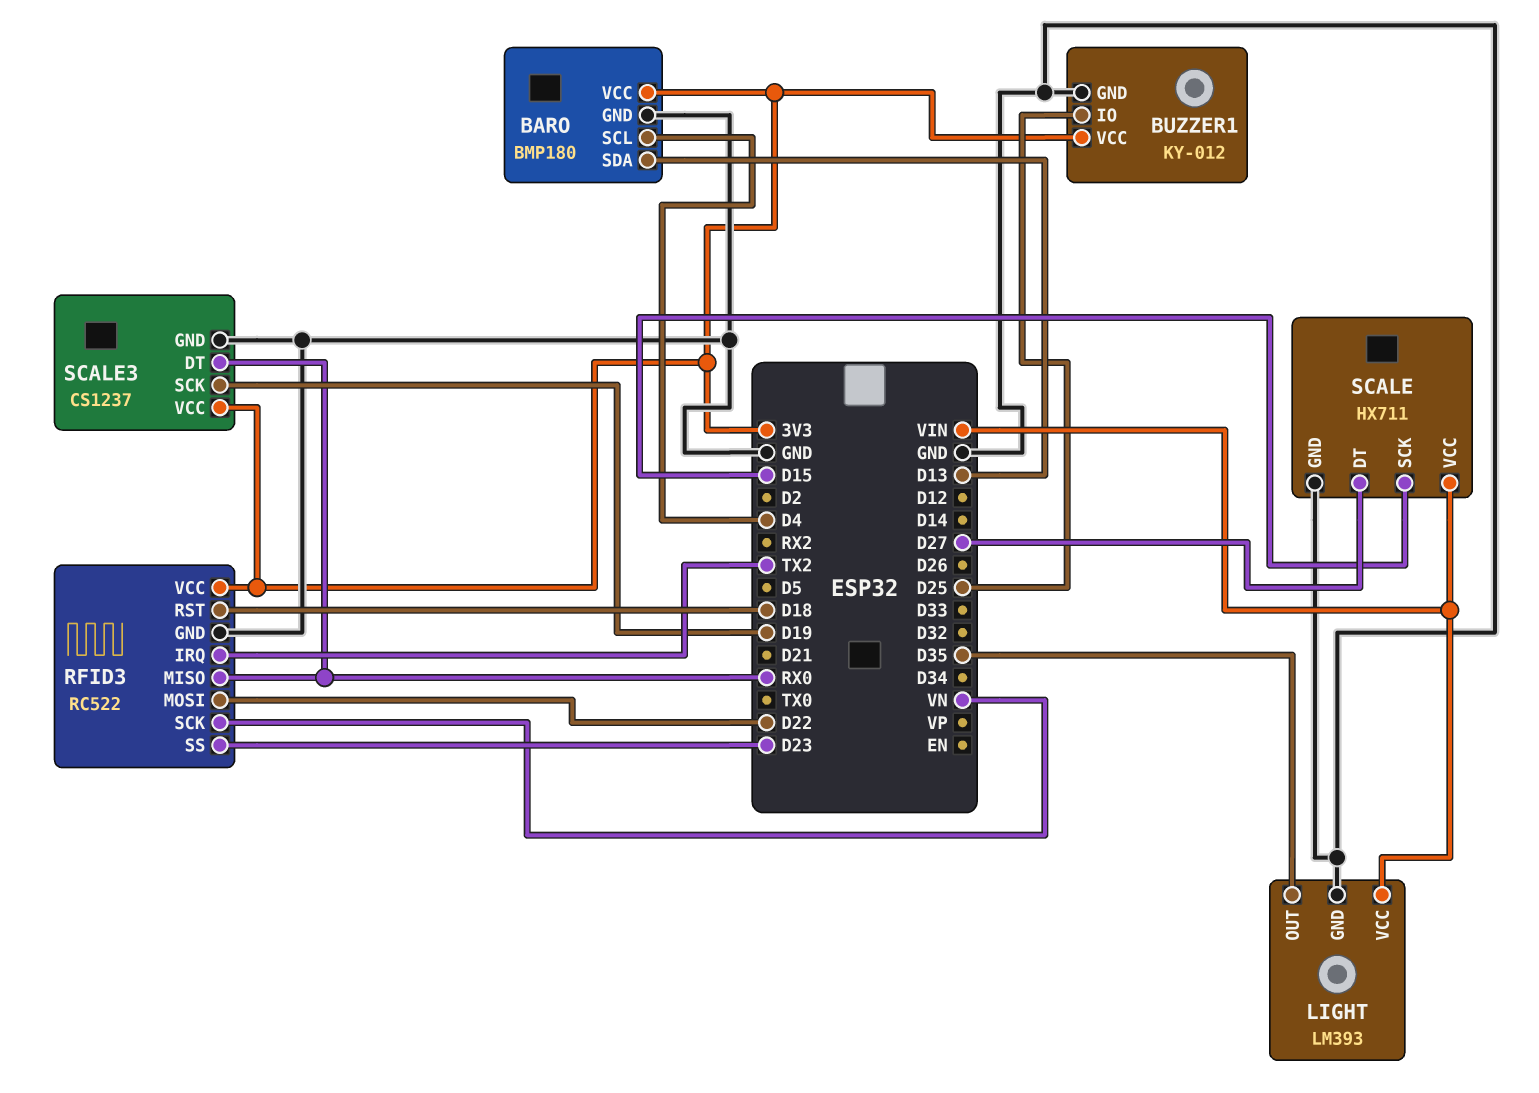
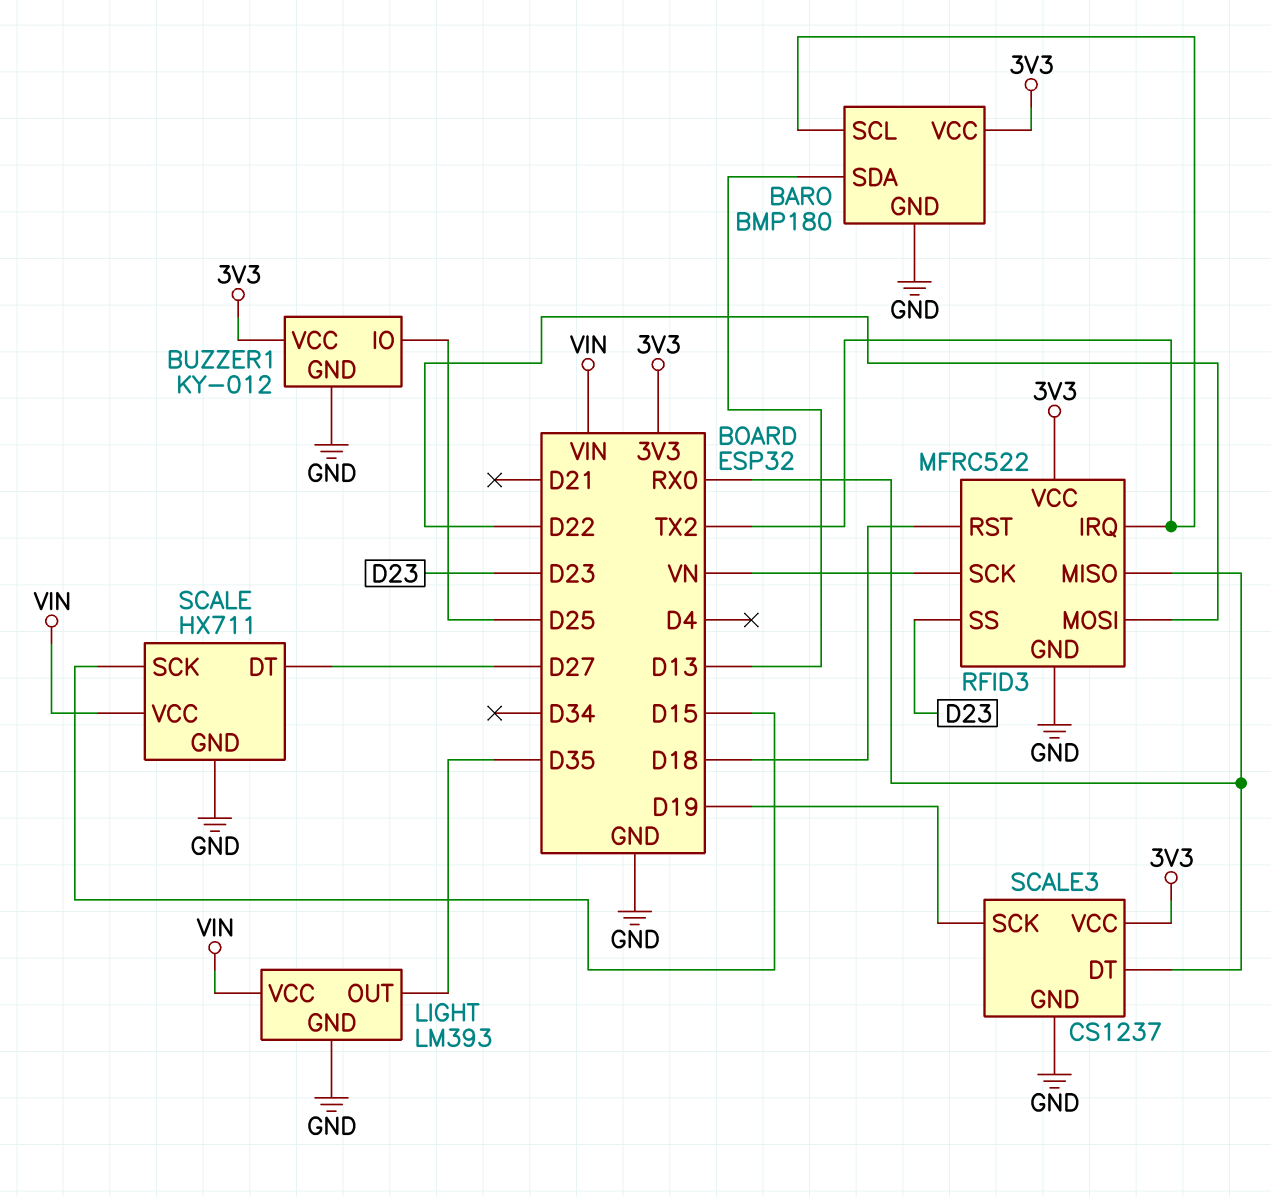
BARO pin SCL: D4 -> TX2
RFID3: RC522 -> MFRC522

